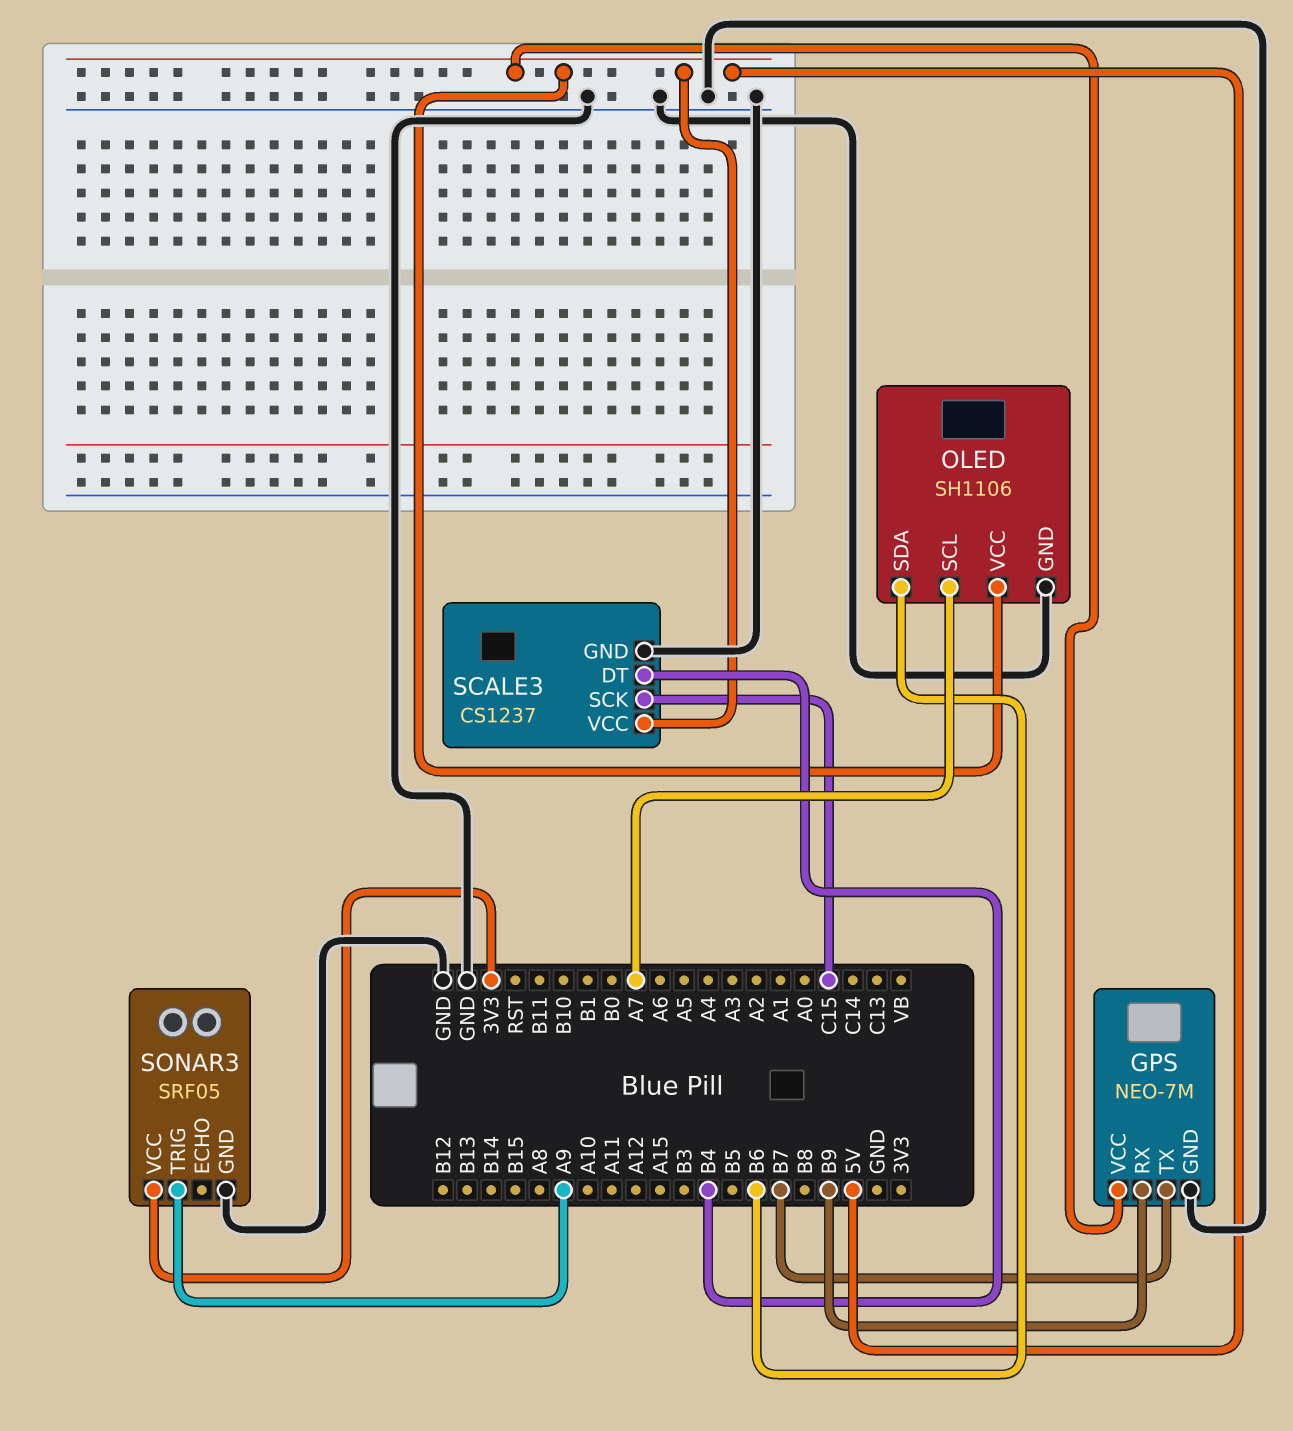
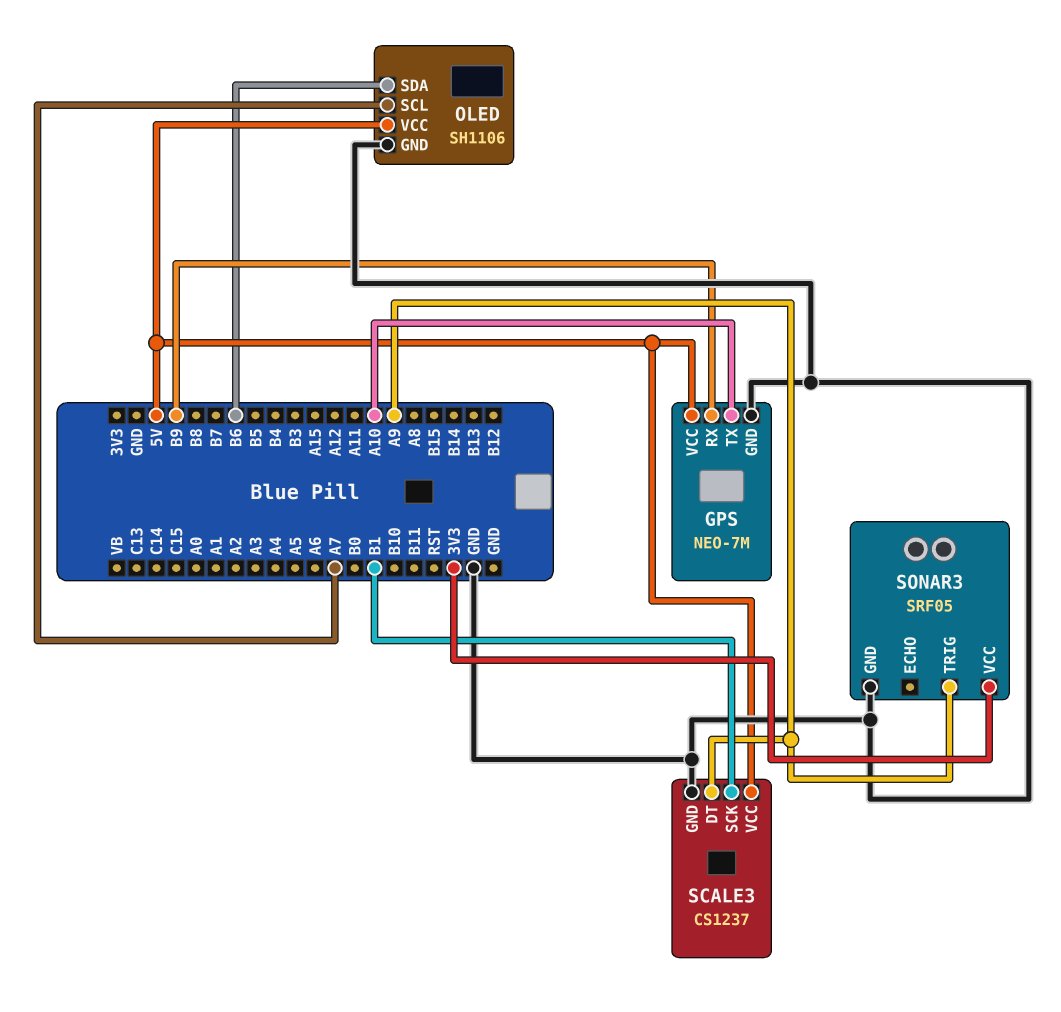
GPS pin TX: B7 -> A10
SCALE3 pin DT: B4 -> A9
SCALE3 pin SCK: C15 -> B1

